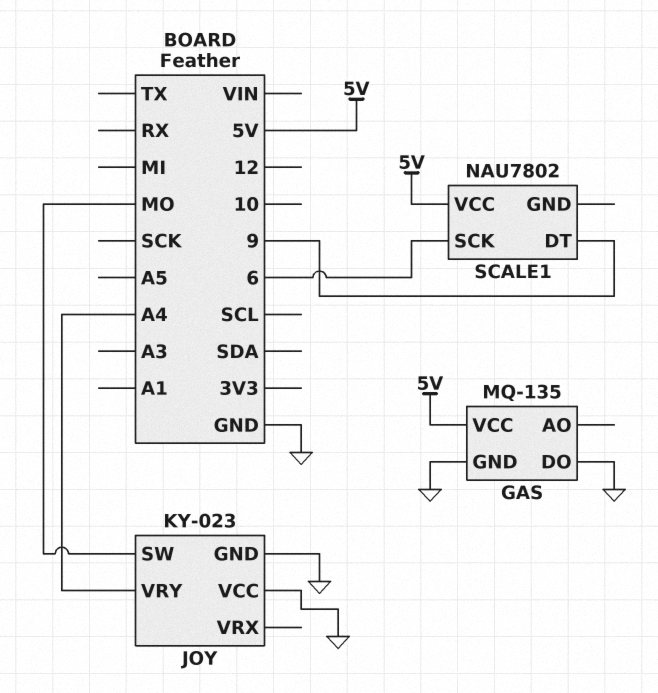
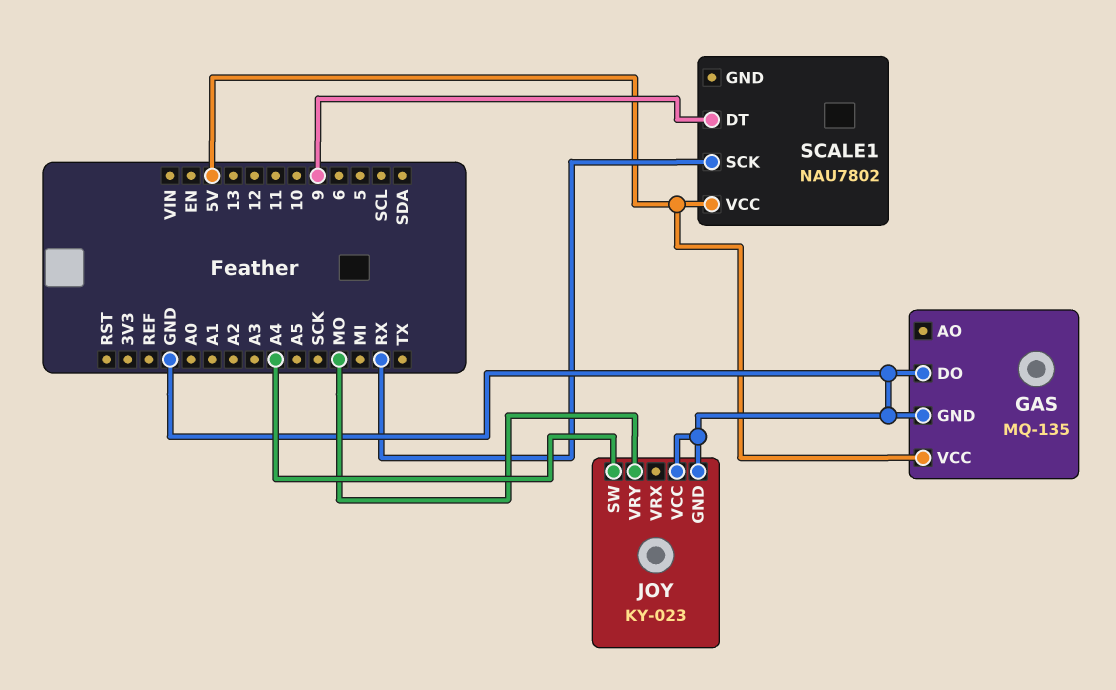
JOY pin SW: MO -> A4
JOY pin VRY: A4 -> MO
SCALE1 pin SCK: 6 -> RX

